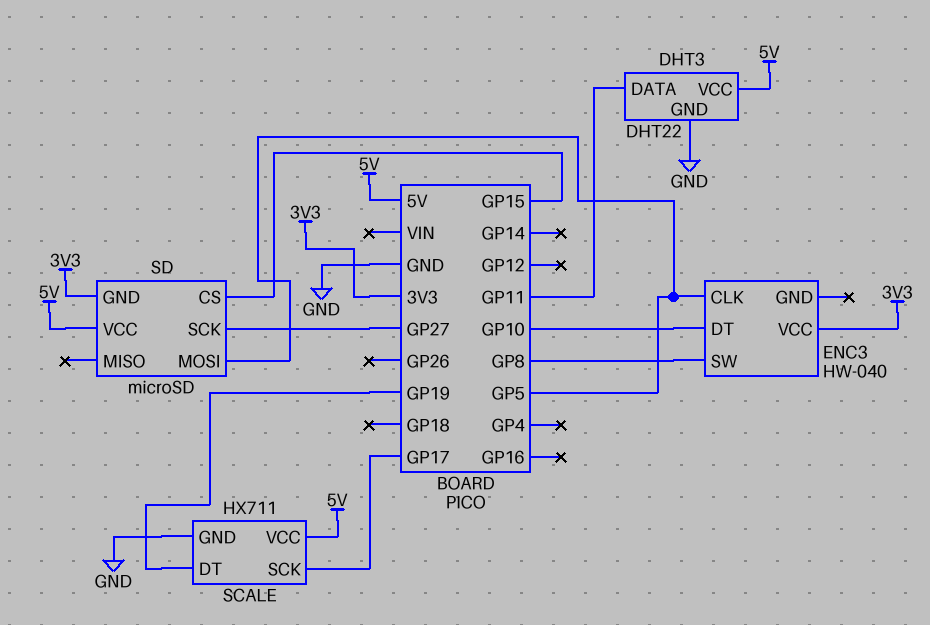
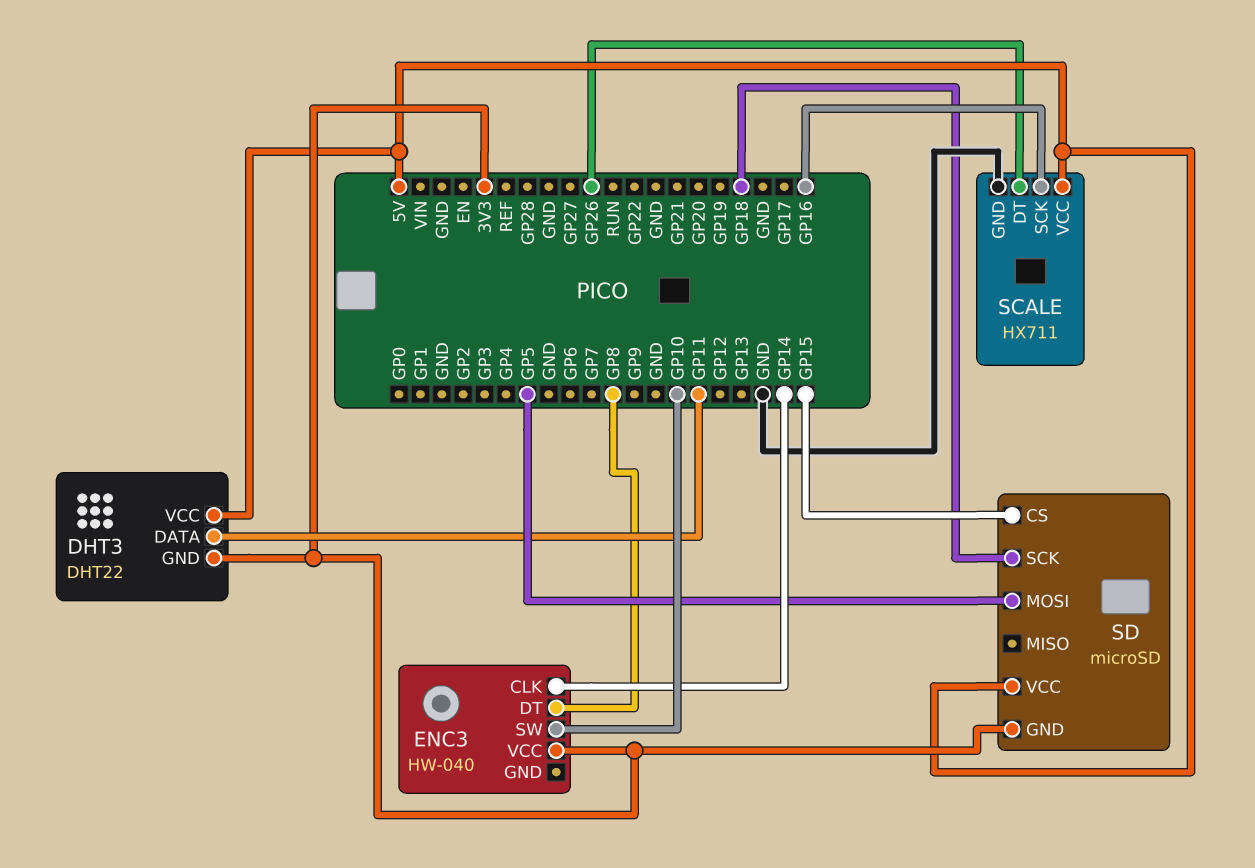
DHT3 pin GND: GND -> 3V3
ENC3 pin CLK: GP5 -> GP14
ENC3 pin DT: GP10 -> GP8
ENC3 pin SW: GP8 -> GP10
SCALE pin DT: GP19 -> GP26
SCALE pin SCK: GP17 -> GP16
SD pin SCK: GP27 -> GP18

